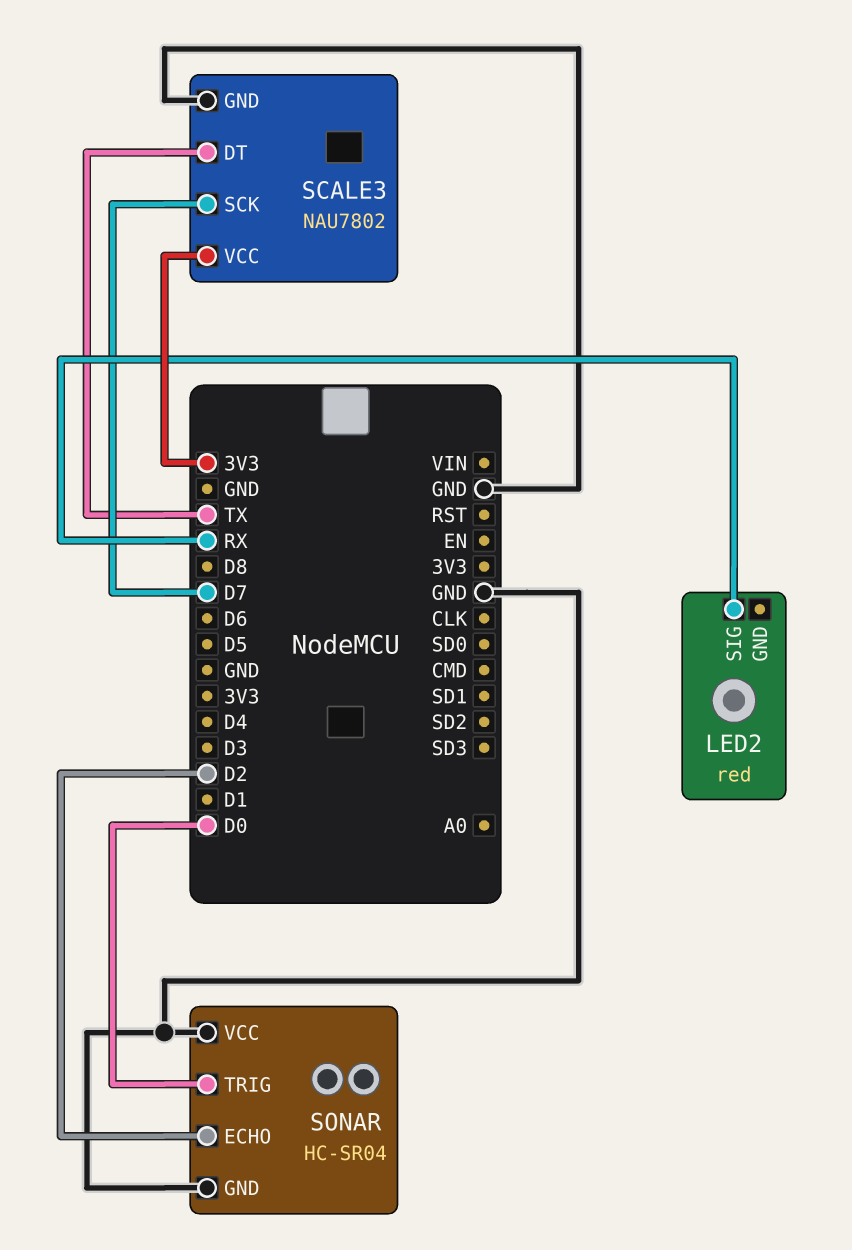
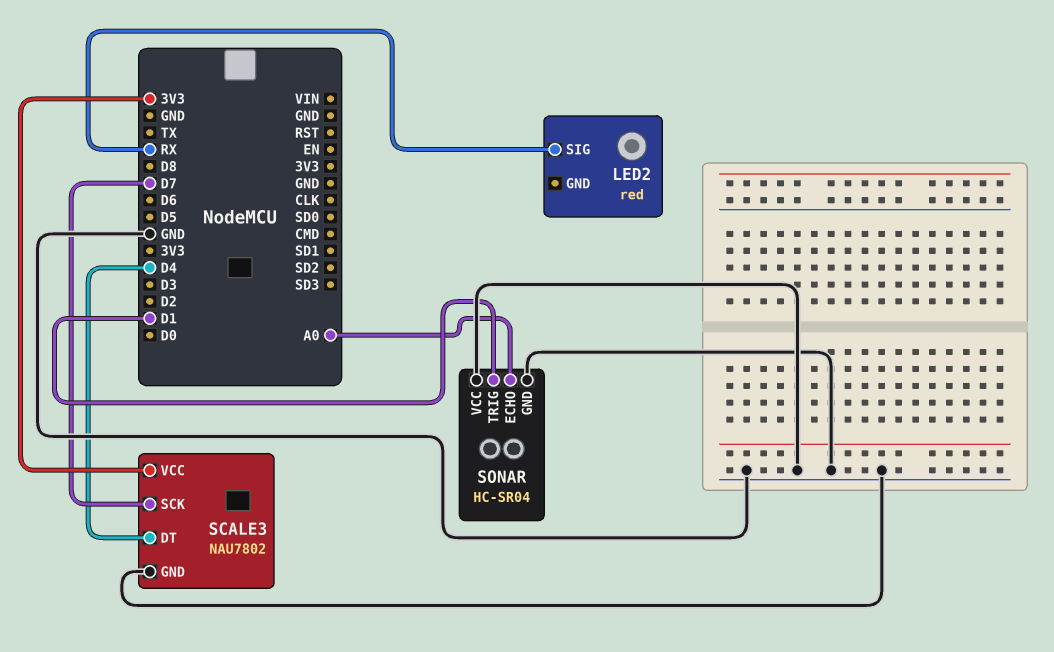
SCALE3 pin DT: TX -> D4
SONAR pin ECHO: D2 -> A0
SONAR pin TRIG: D0 -> D1

